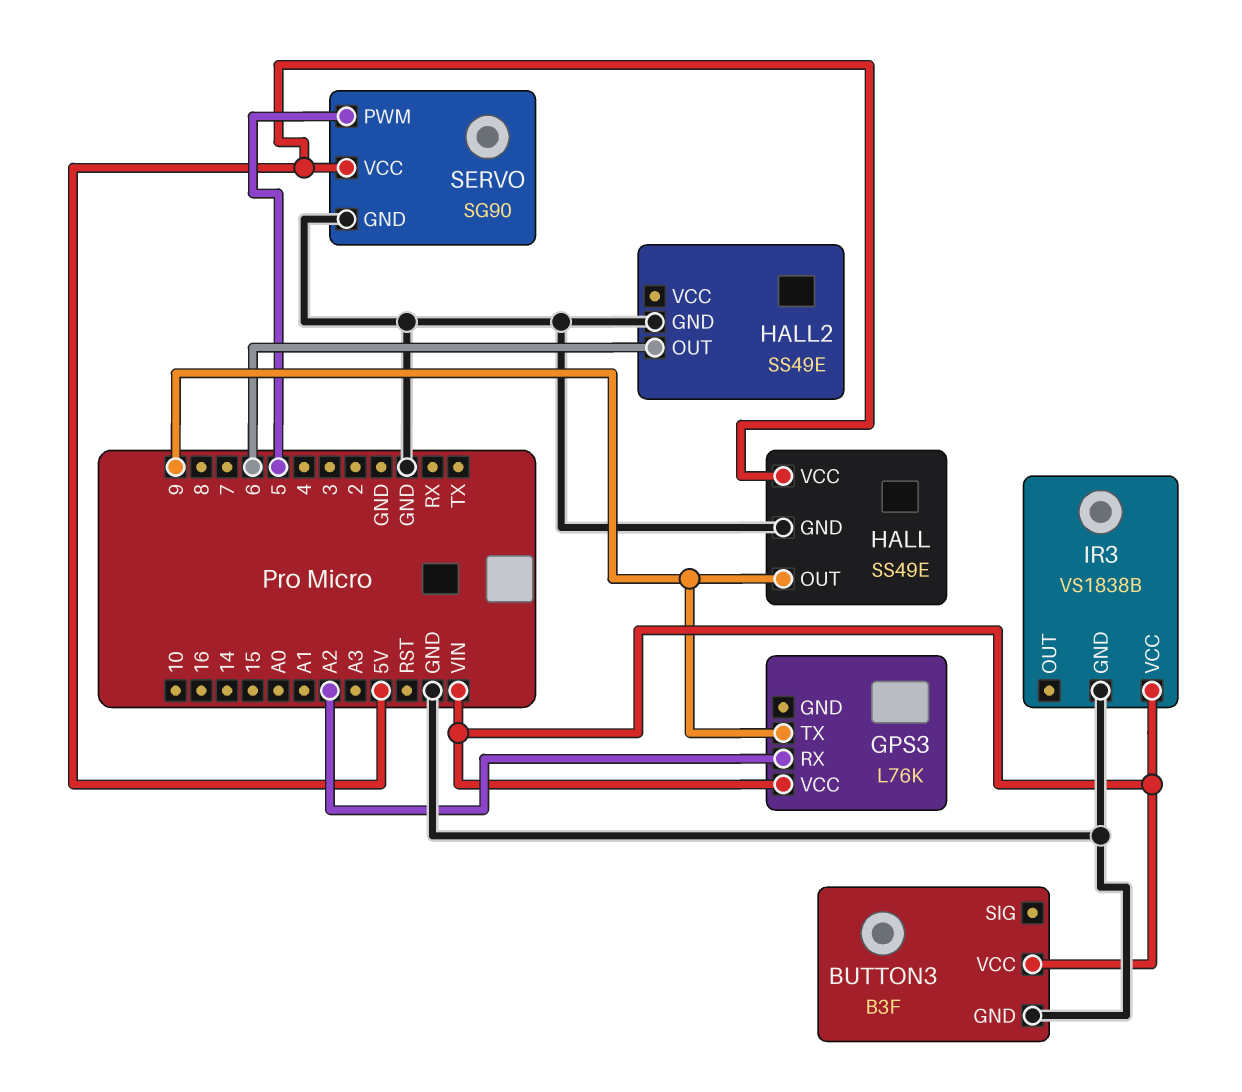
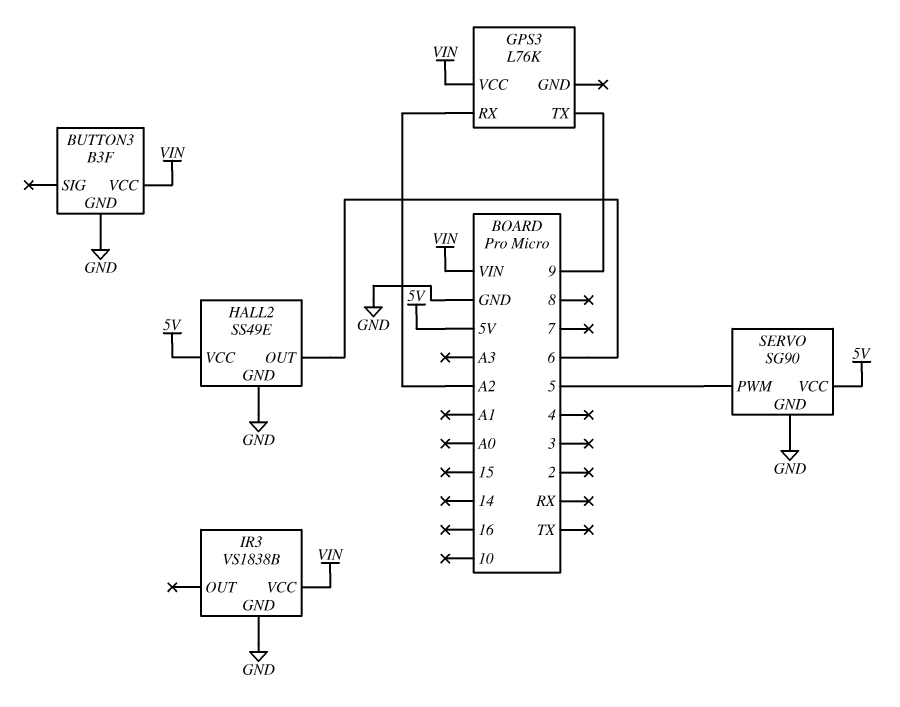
HALL: SS49E -> none
HALL pin GND: GND -> none
HALL pin OUT: 9 -> none
HALL pin VCC: 5V -> none
HALL2 pin VCC: none -> 5V

